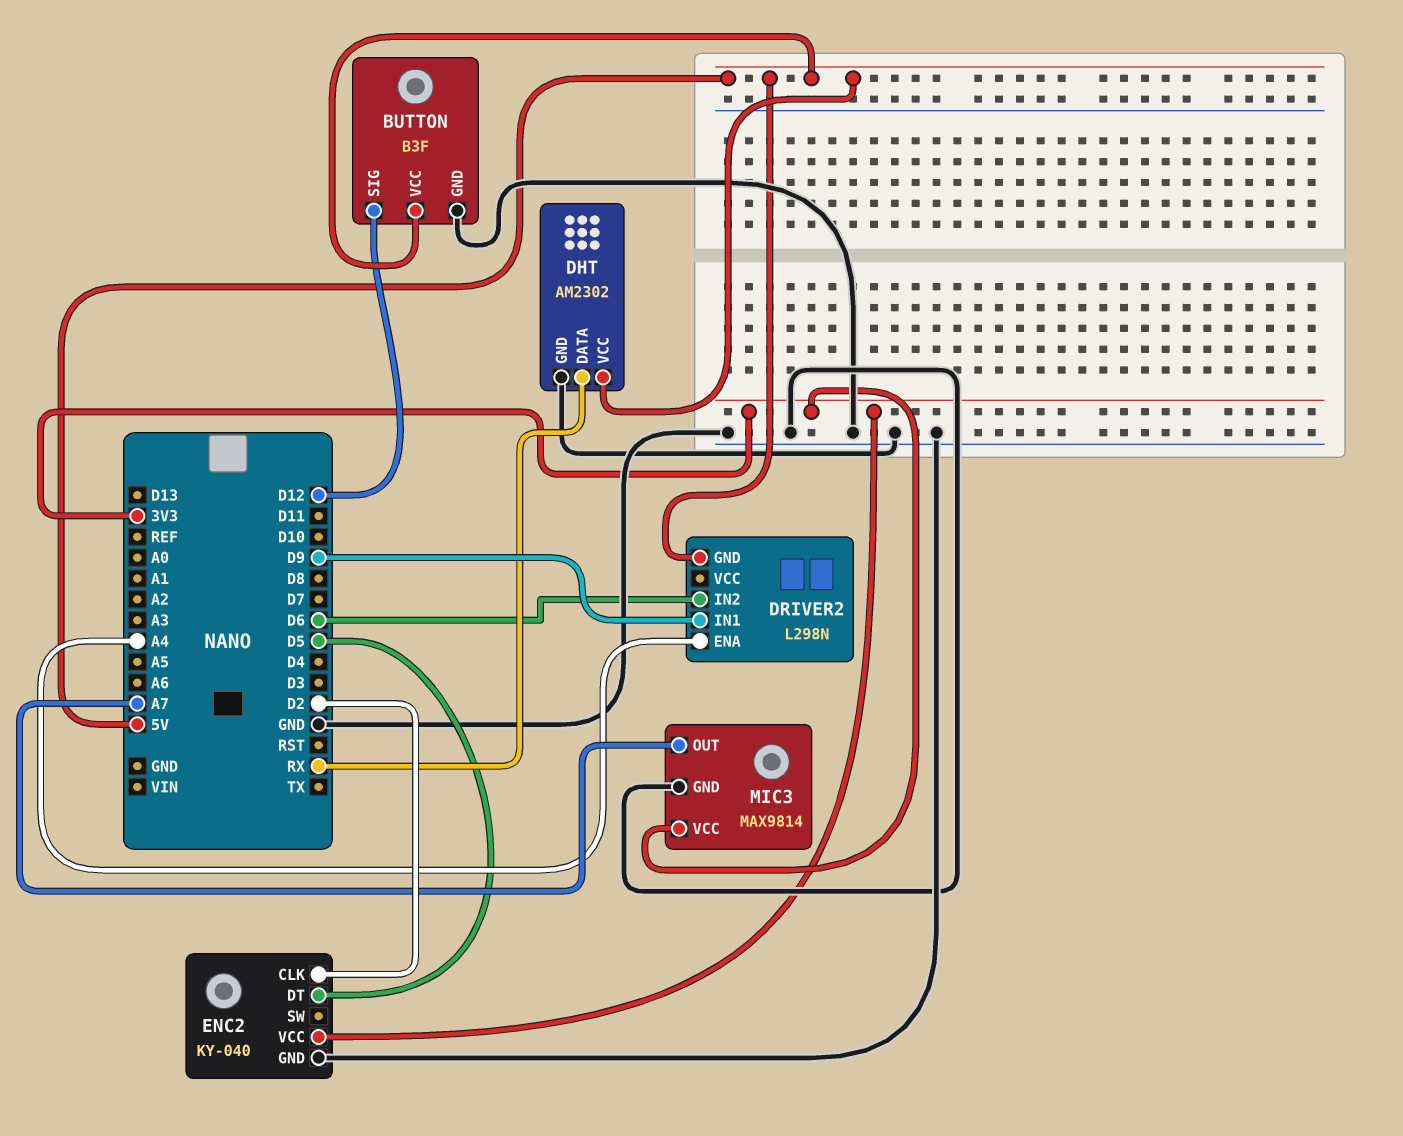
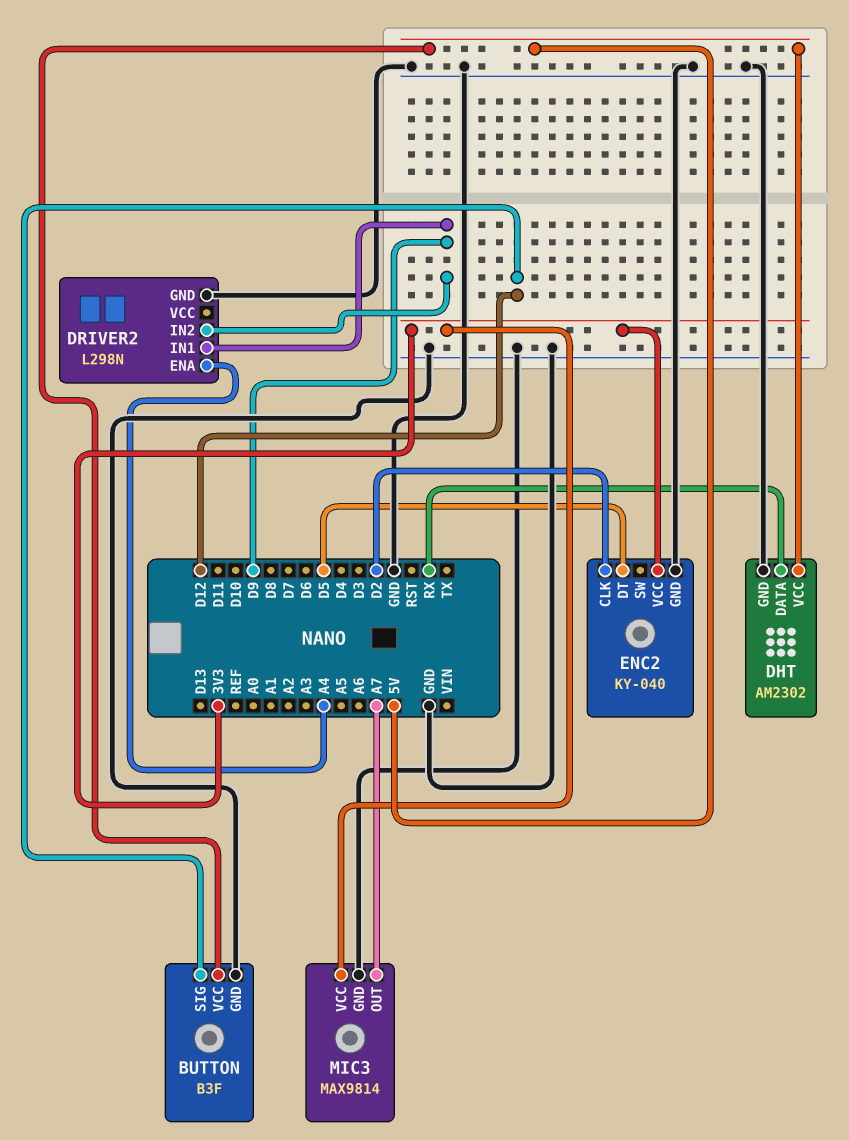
DRIVER2 pin GND: 5V -> GND
DRIVER2 pin IN2: D6 -> D9

